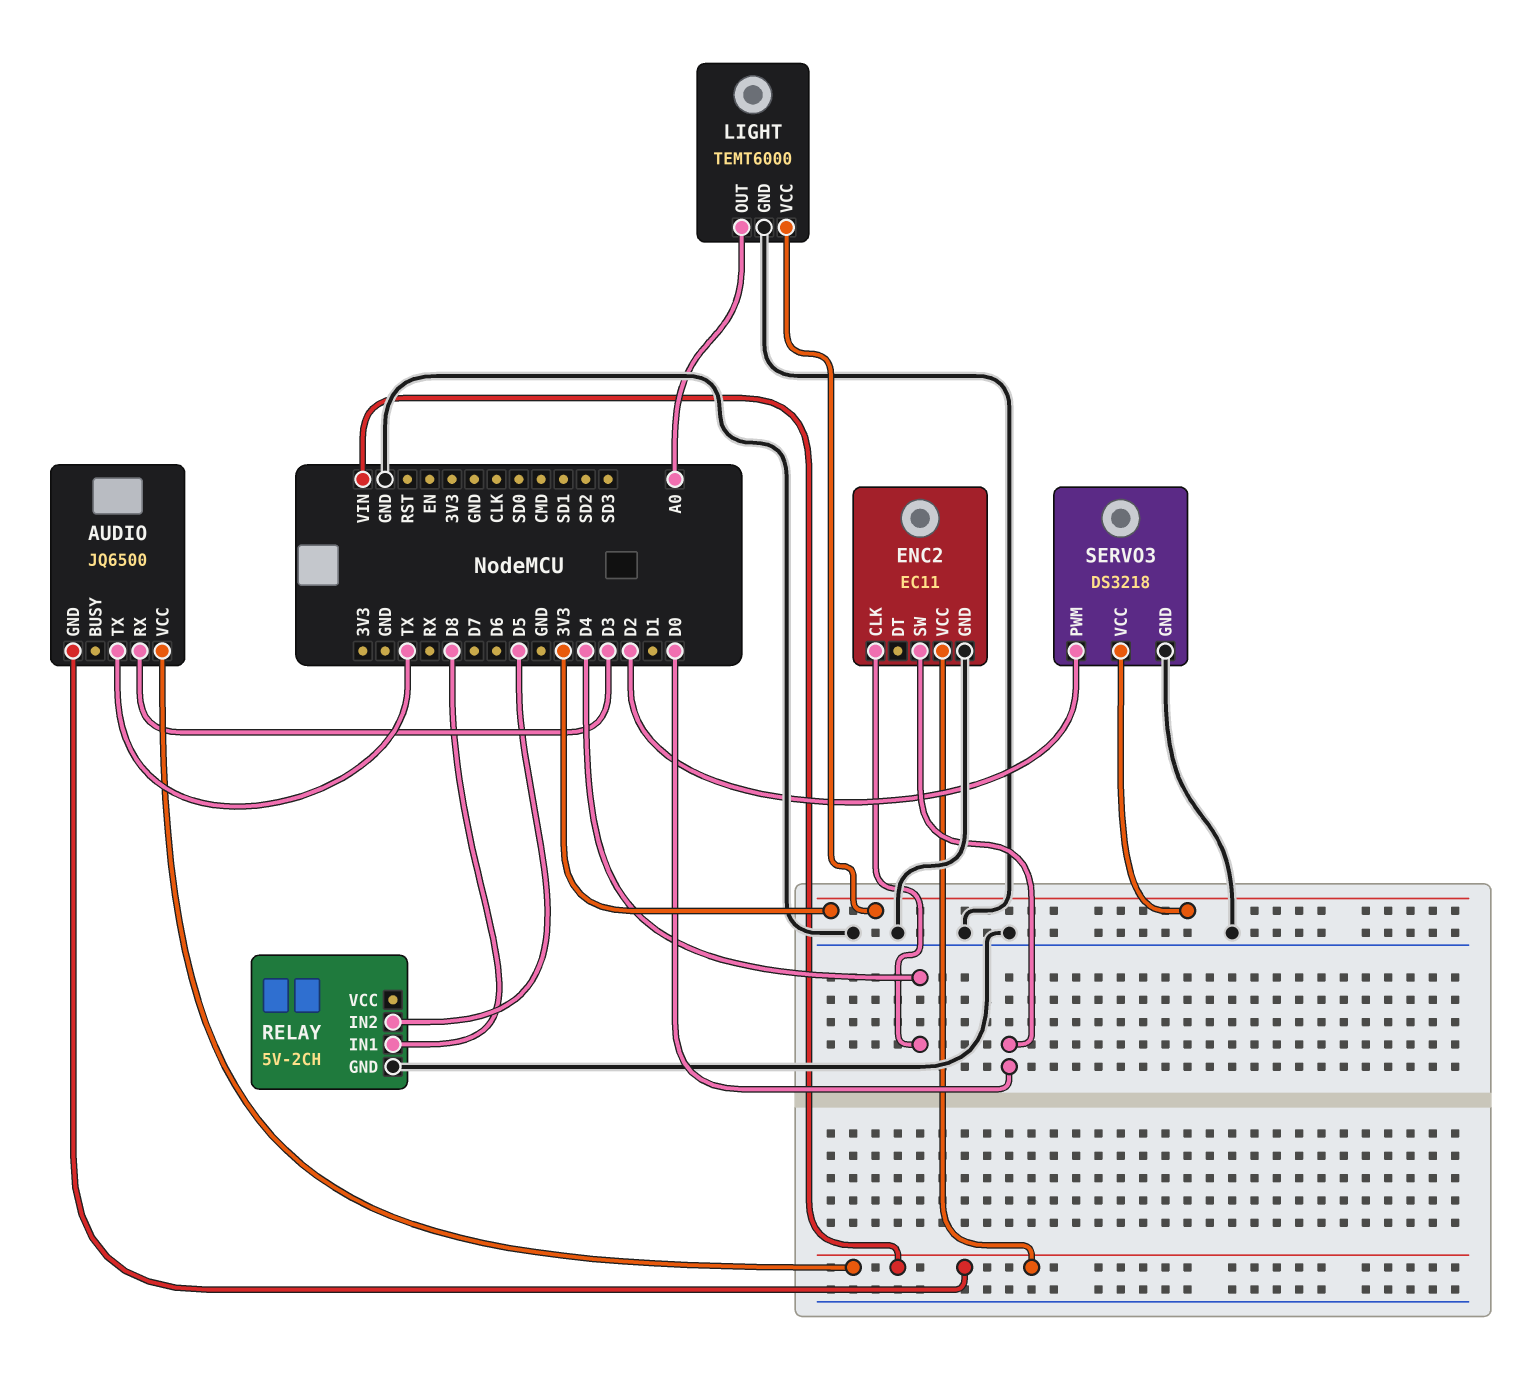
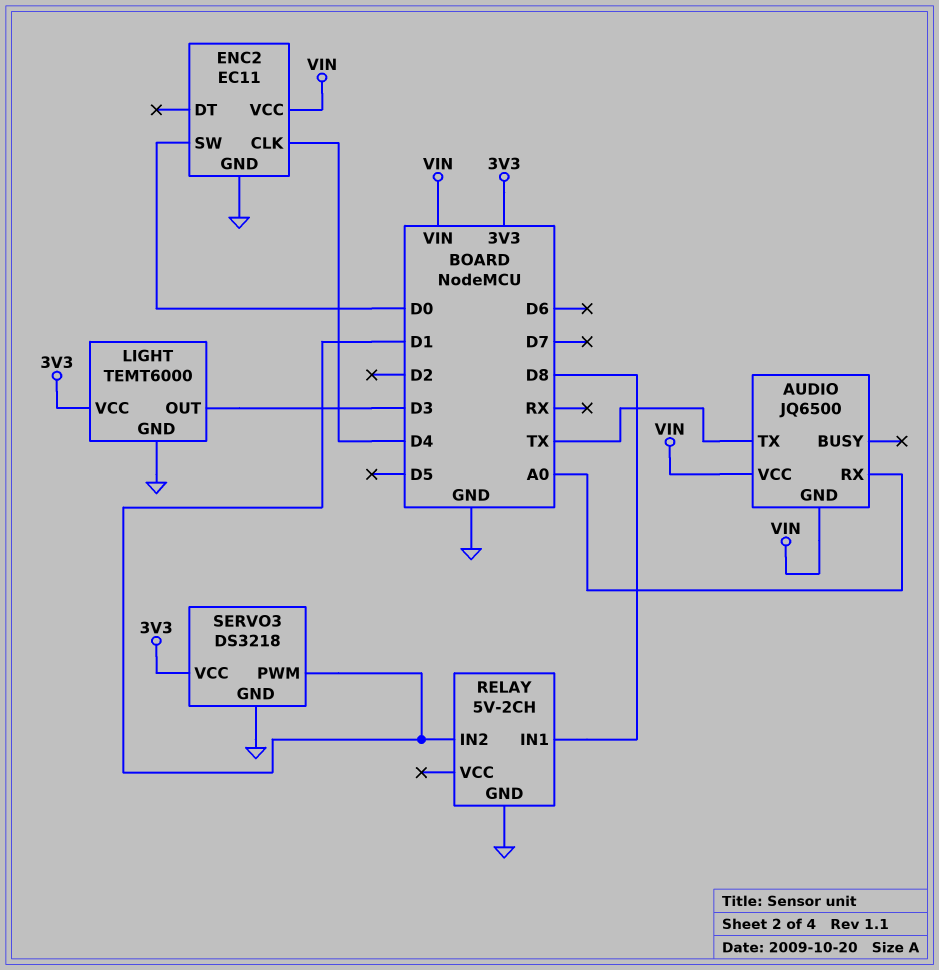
AUDIO pin RX: D3 -> A0
LIGHT pin OUT: A0 -> D3
RELAY pin IN2: D5 -> D1
SERVO3 pin PWM: D2 -> D1

